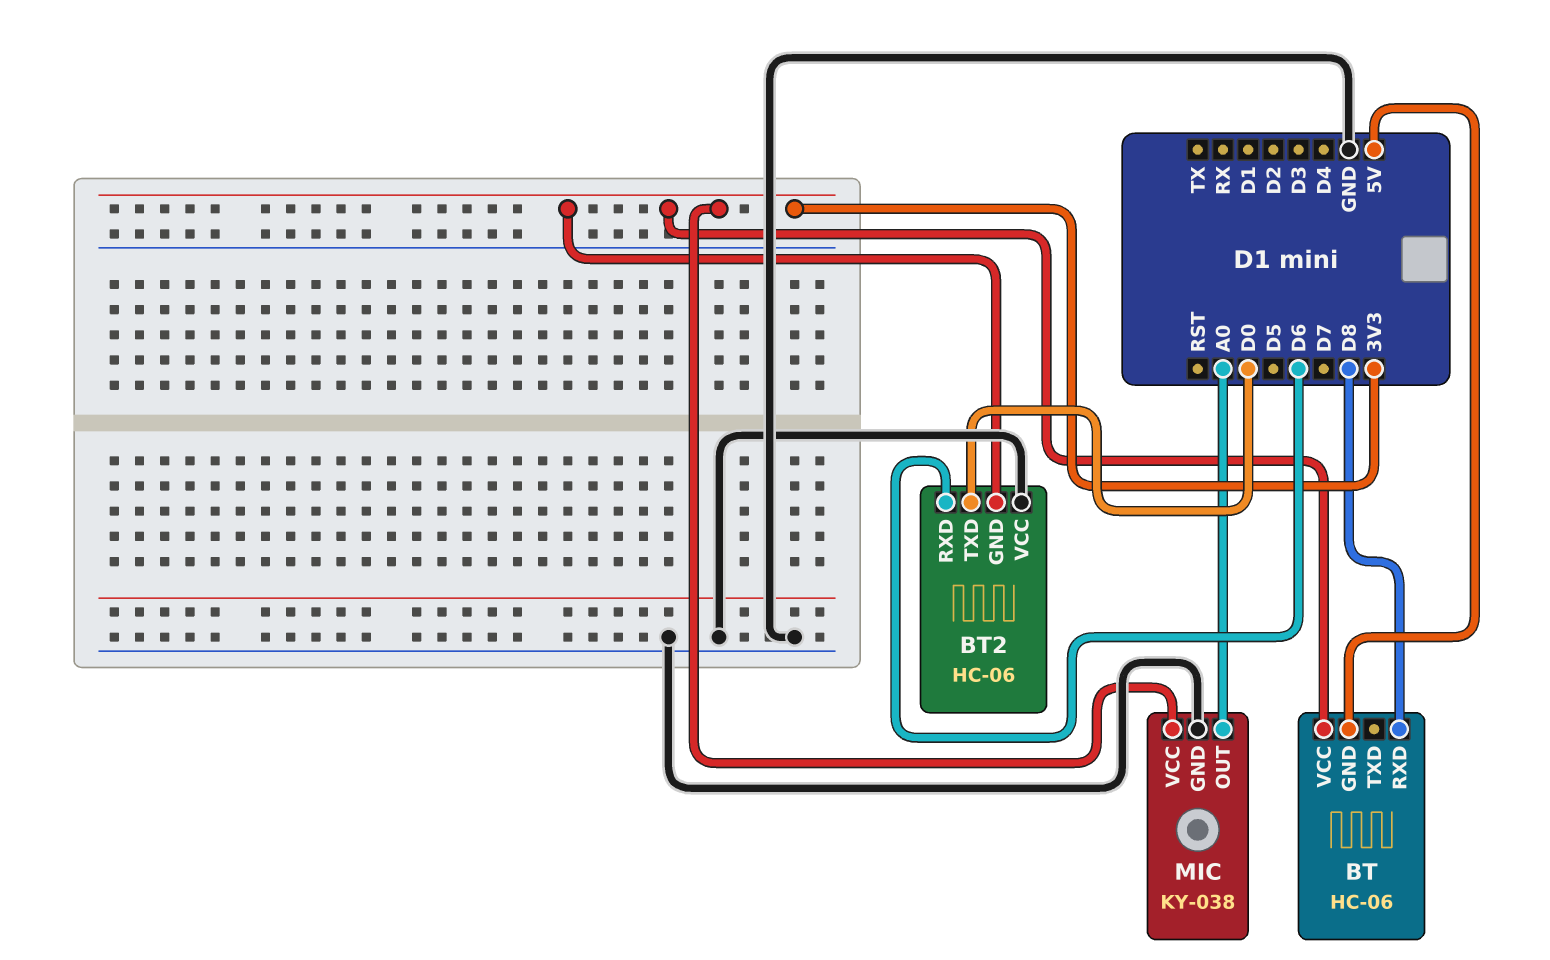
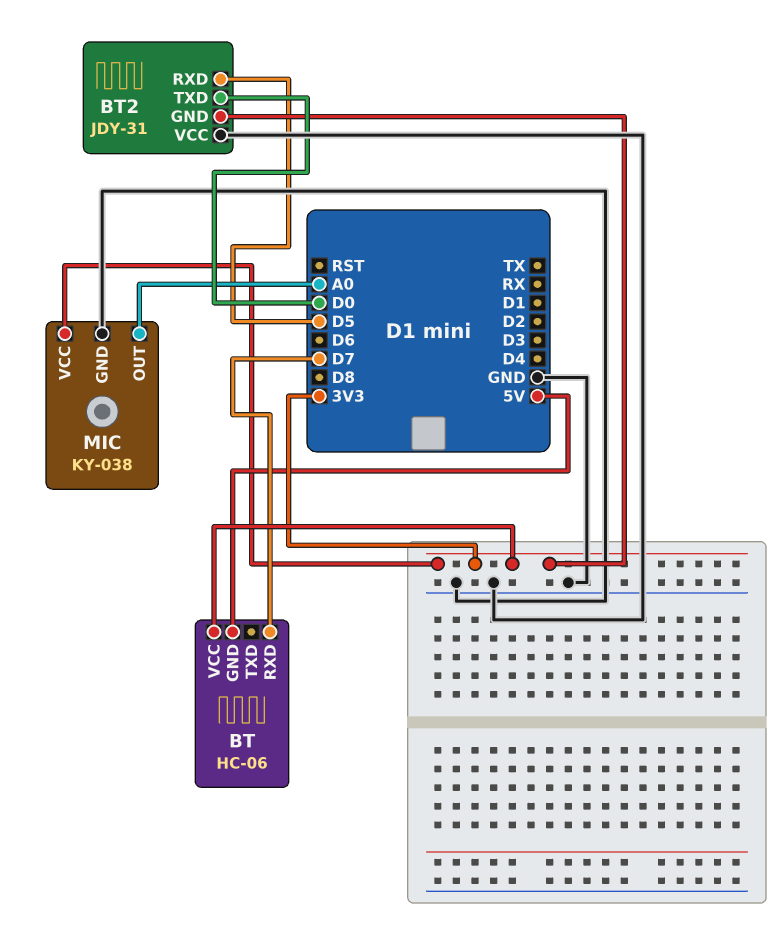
BT pin RXD: D8 -> D7
BT2: HC-06 -> JDY-31
BT2 pin RXD: D6 -> D5

